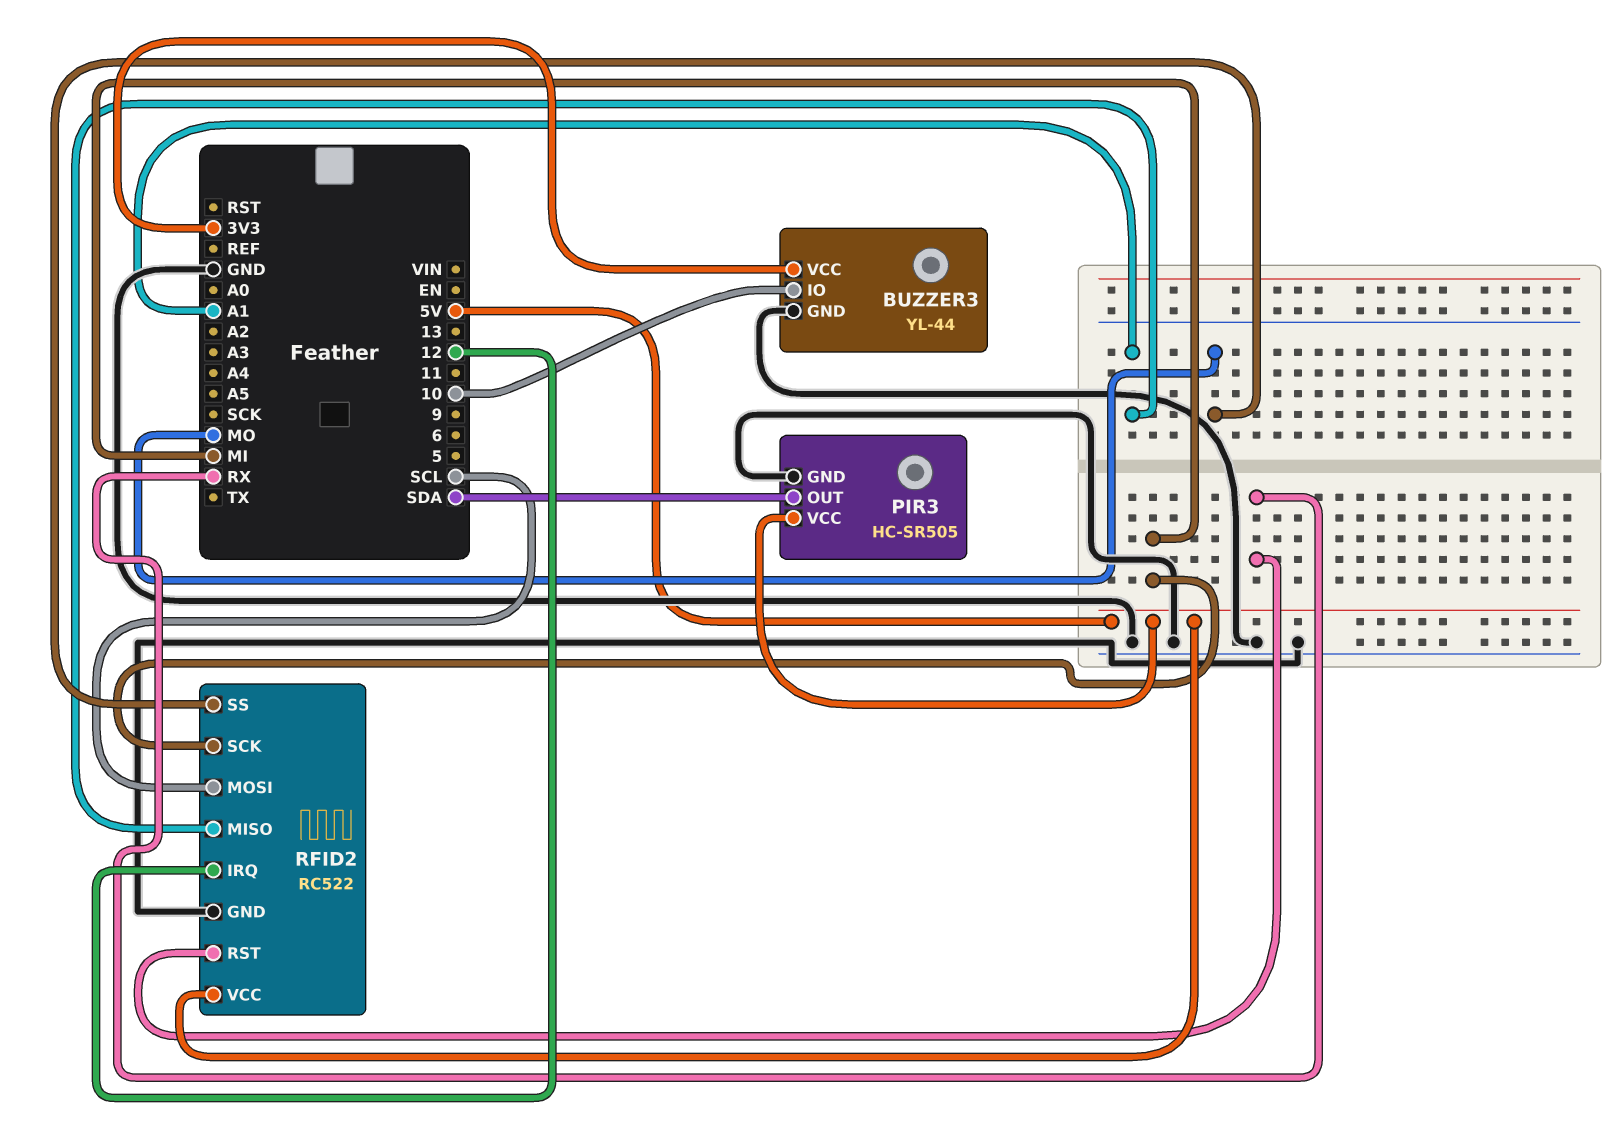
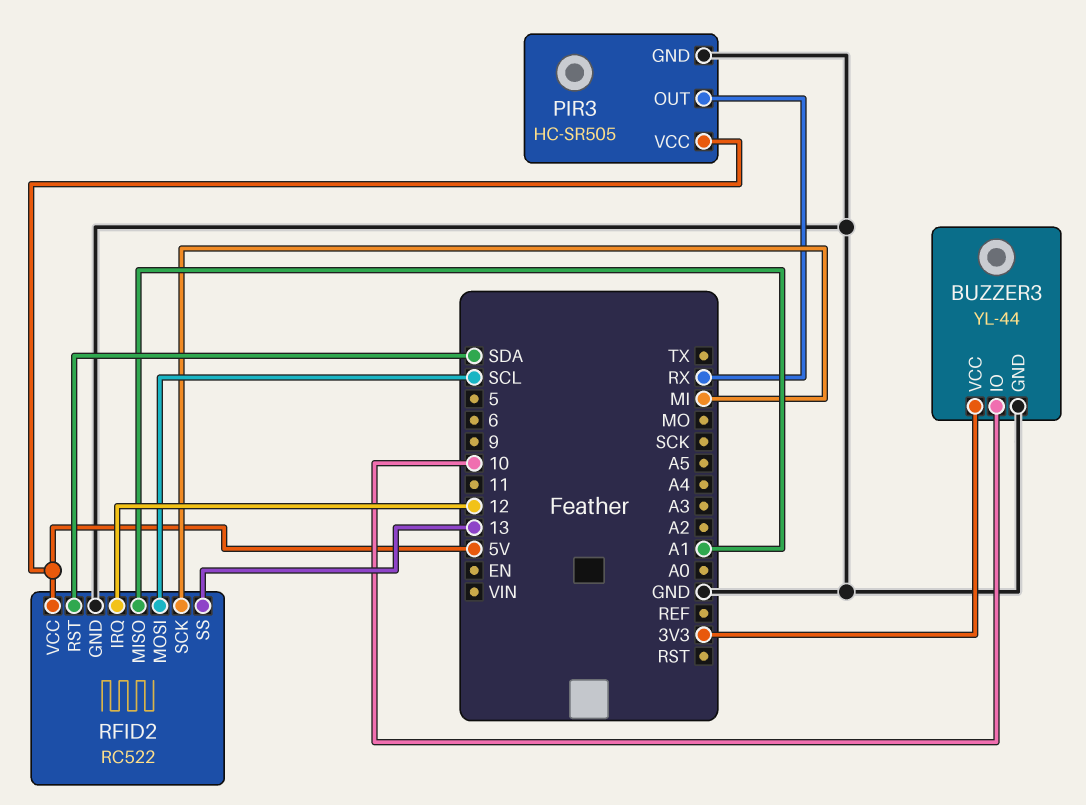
PIR3 pin OUT: SDA -> RX
RFID2 pin RST: RX -> SDA
RFID2 pin SS: MO -> 13

